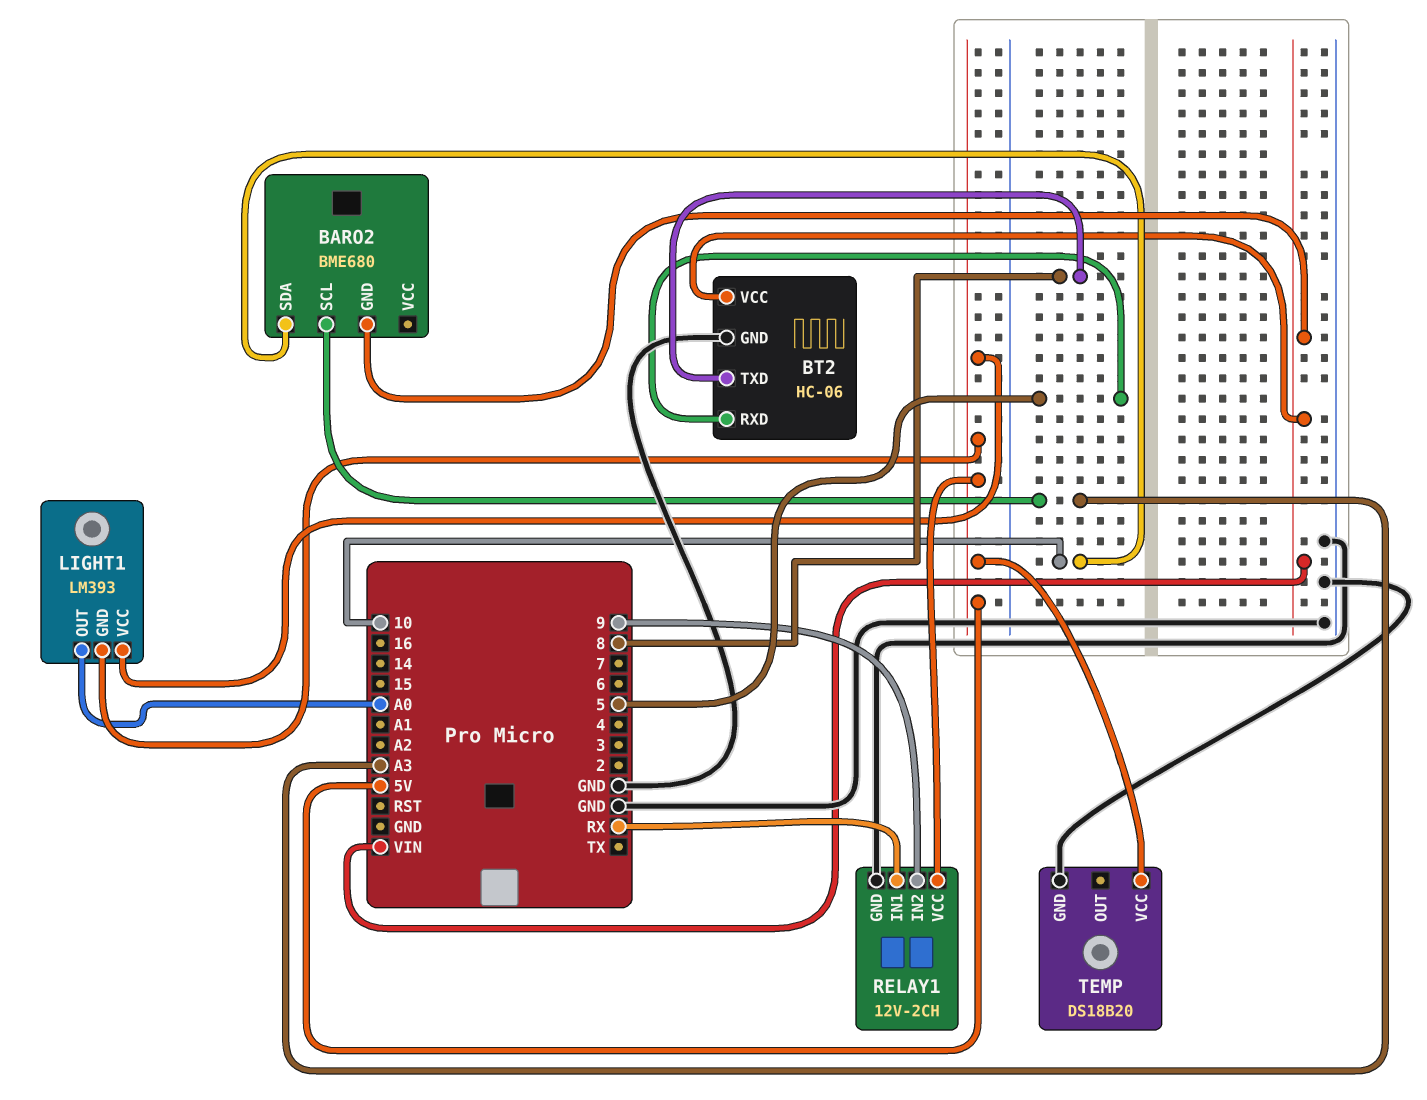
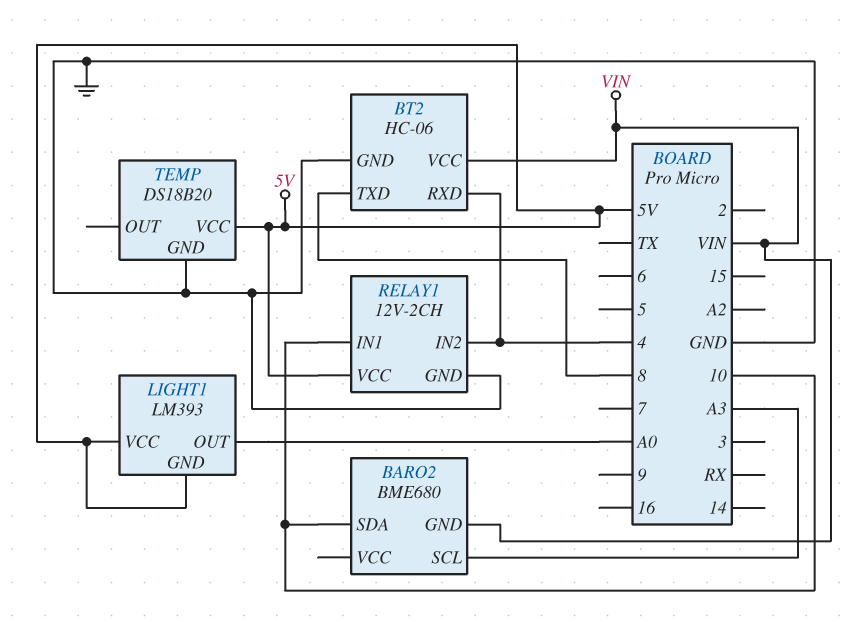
BT2 pin RXD: 5 -> 4
RELAY1 pin IN1: RX -> 10
RELAY1 pin IN2: 9 -> 4

